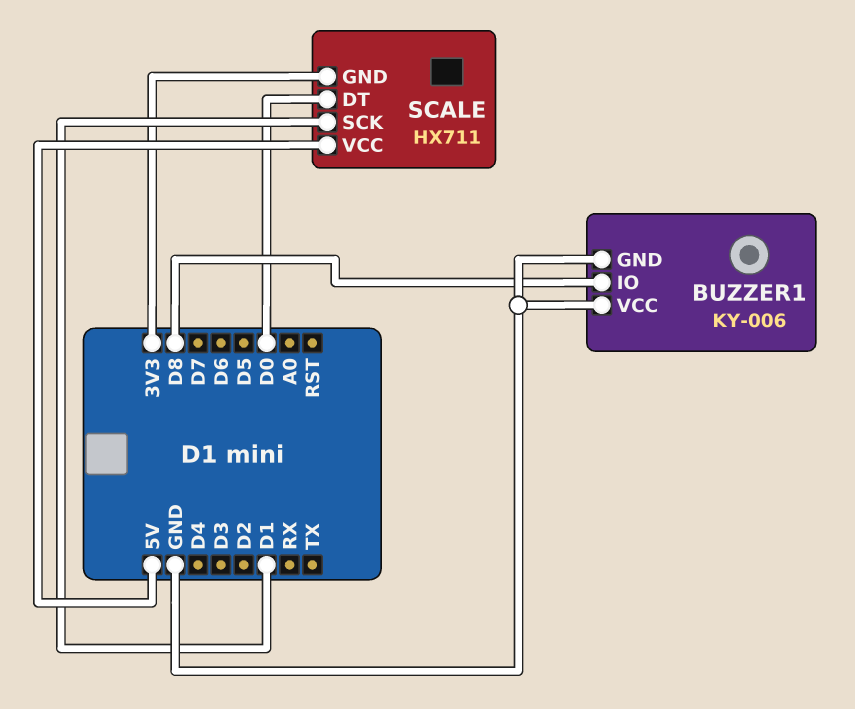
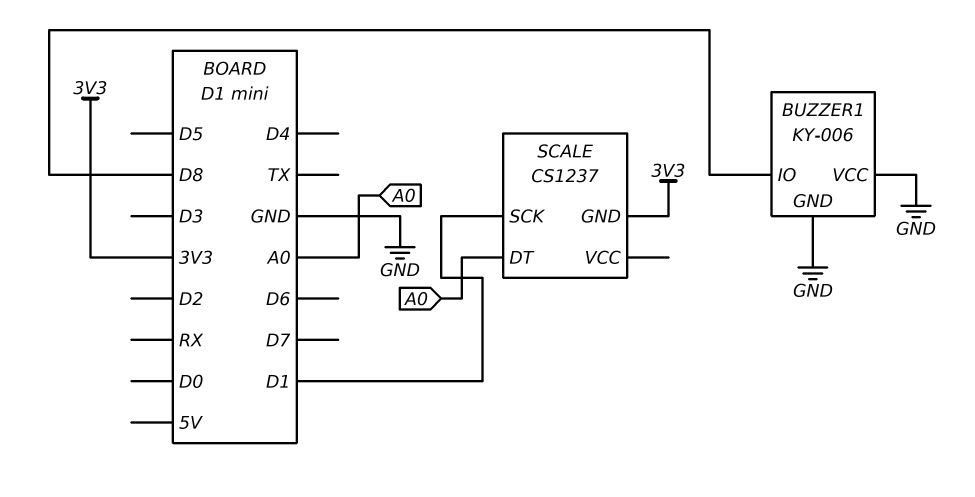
SCALE: HX711 -> CS1237
SCALE pin DT: D0 -> A0
SCALE pin VCC: 5V -> none

